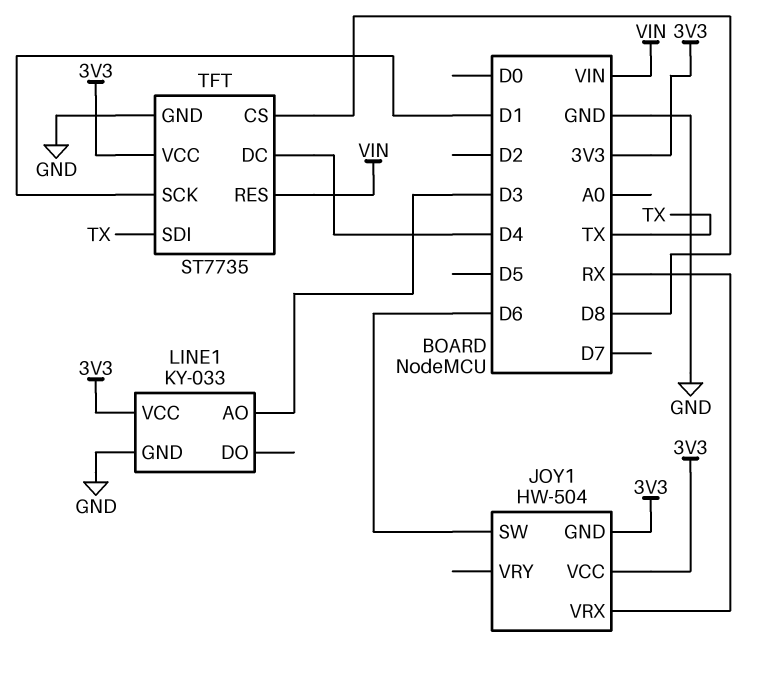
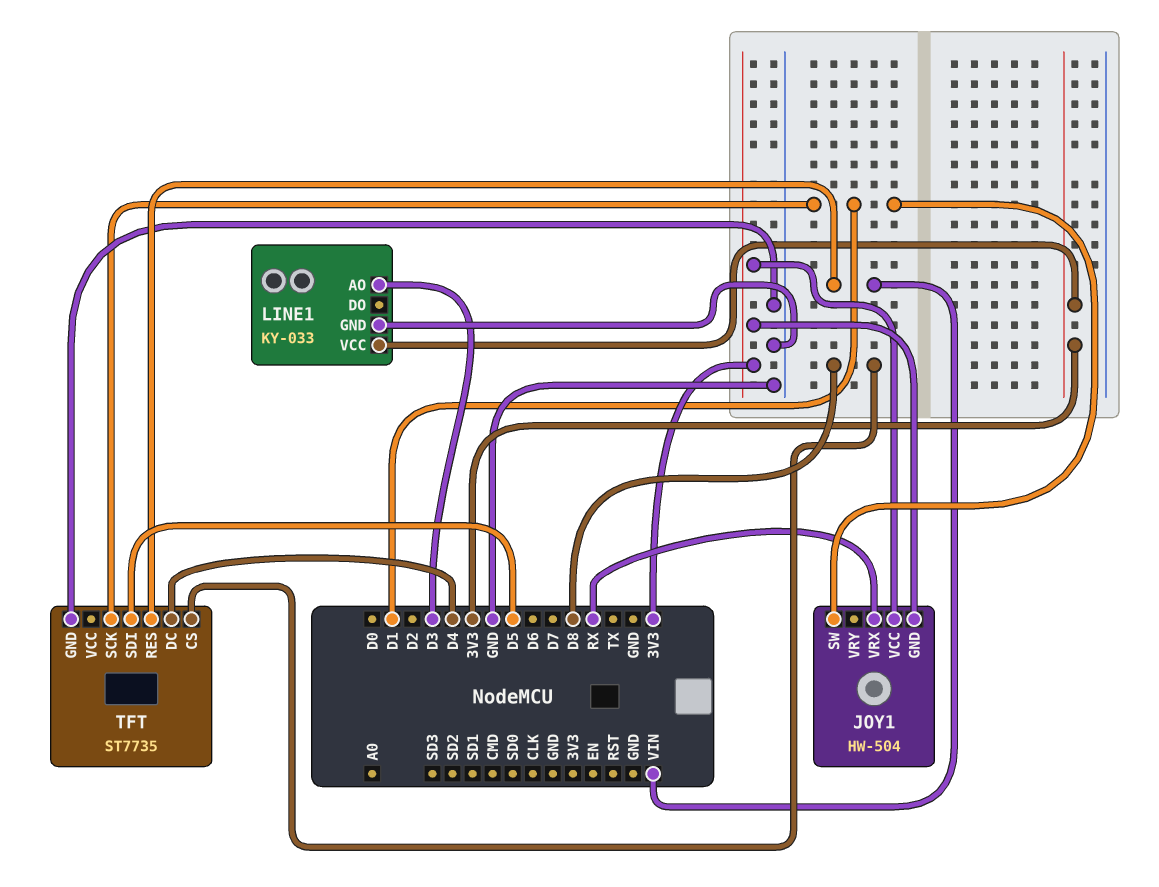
JOY1 pin SW: D6 -> D1
TFT pin SDI: TX -> D5
TFT pin VCC: 3V3 -> none

